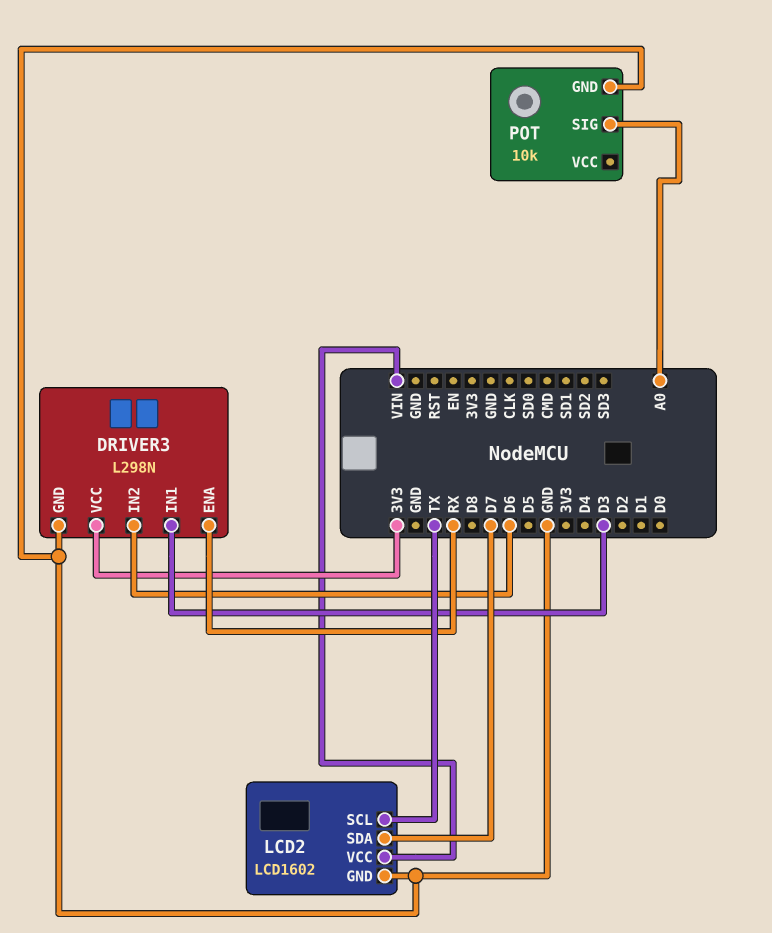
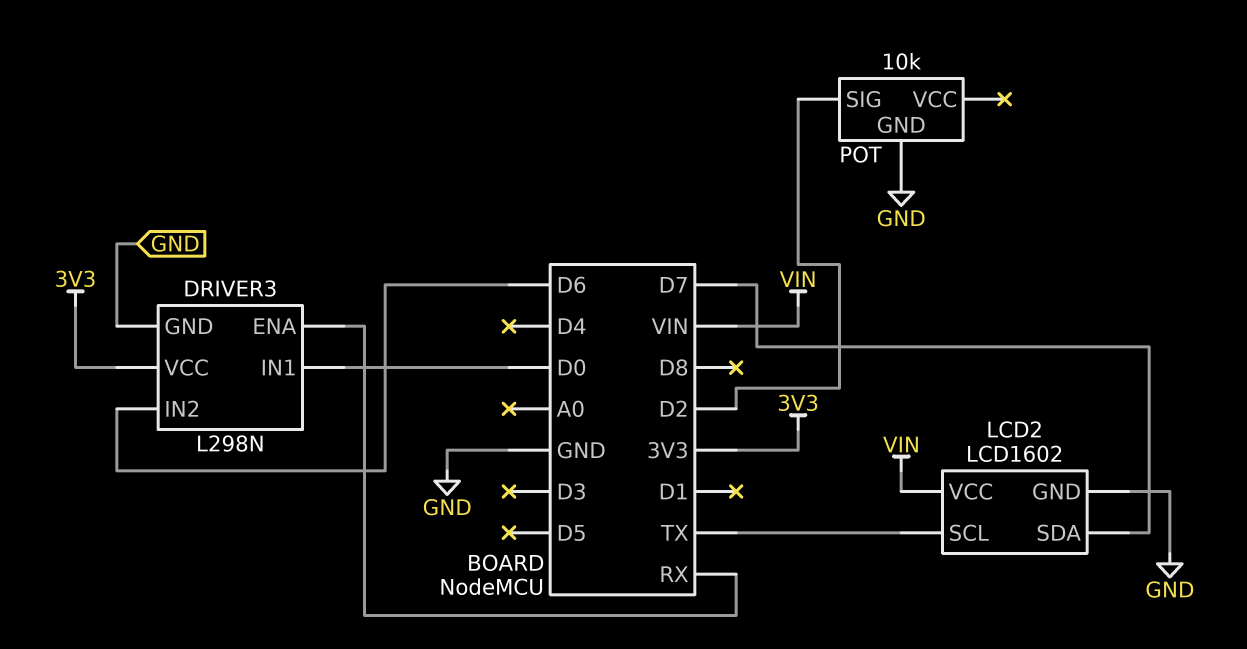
DRIVER3 pin IN1: D3 -> D0
POT pin SIG: A0 -> D2

